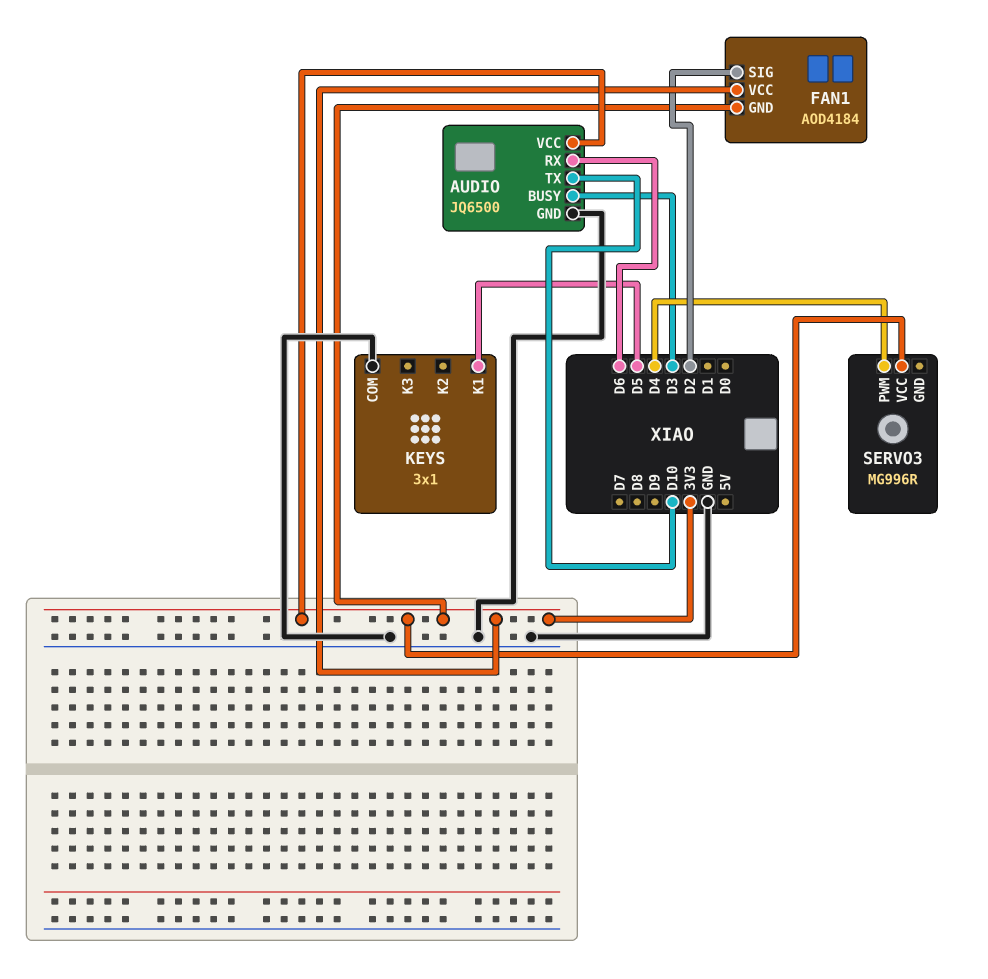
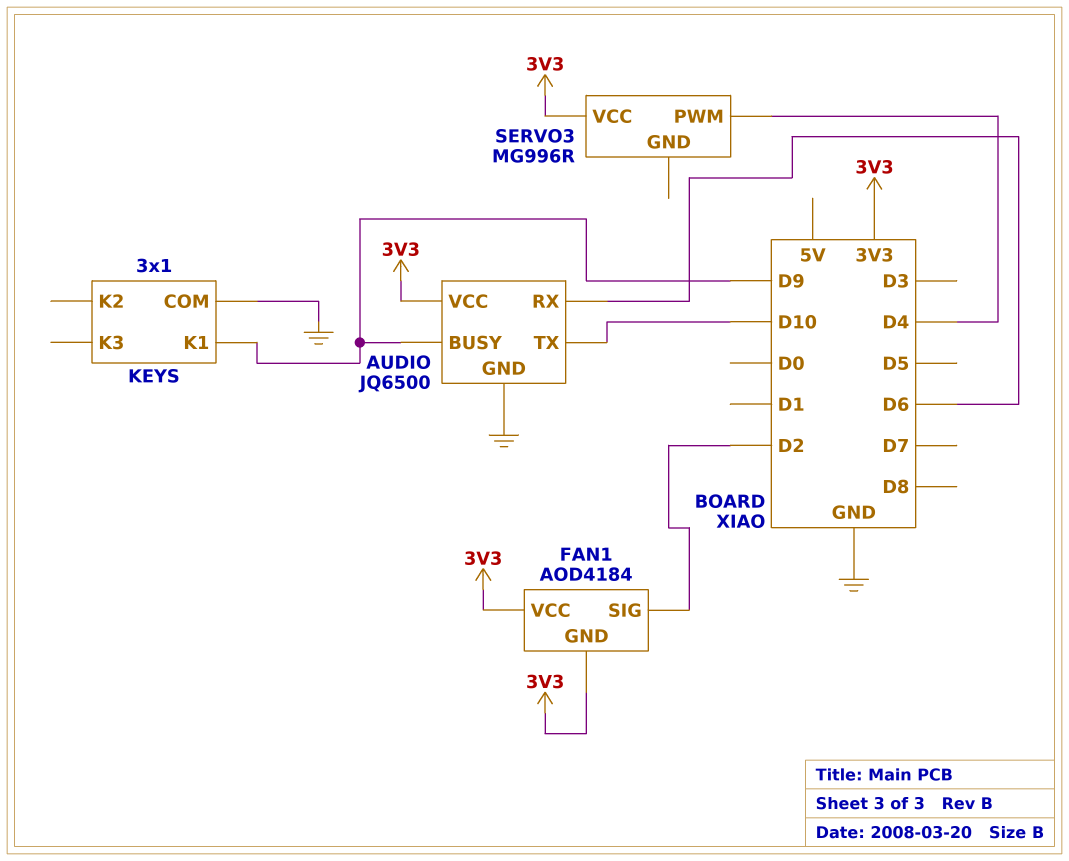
AUDIO pin BUSY: D3 -> D9
KEYS pin K1: D5 -> D9

